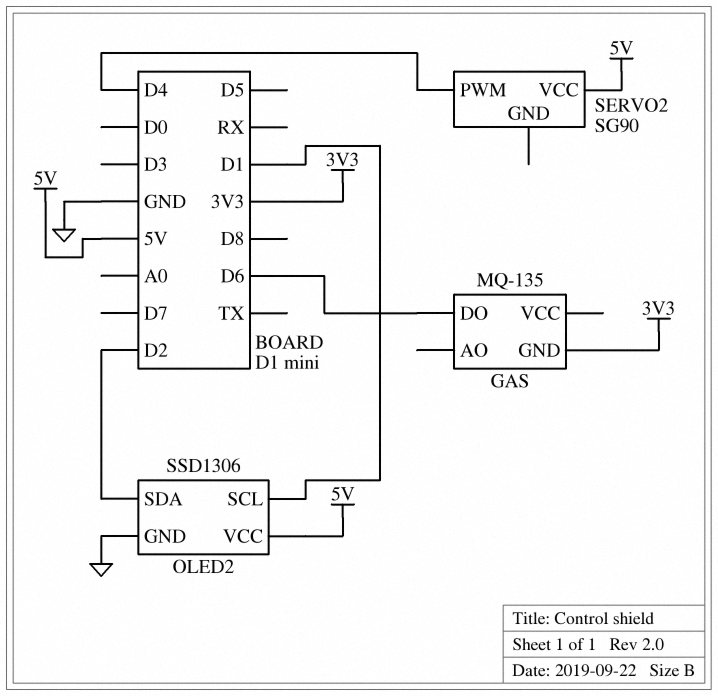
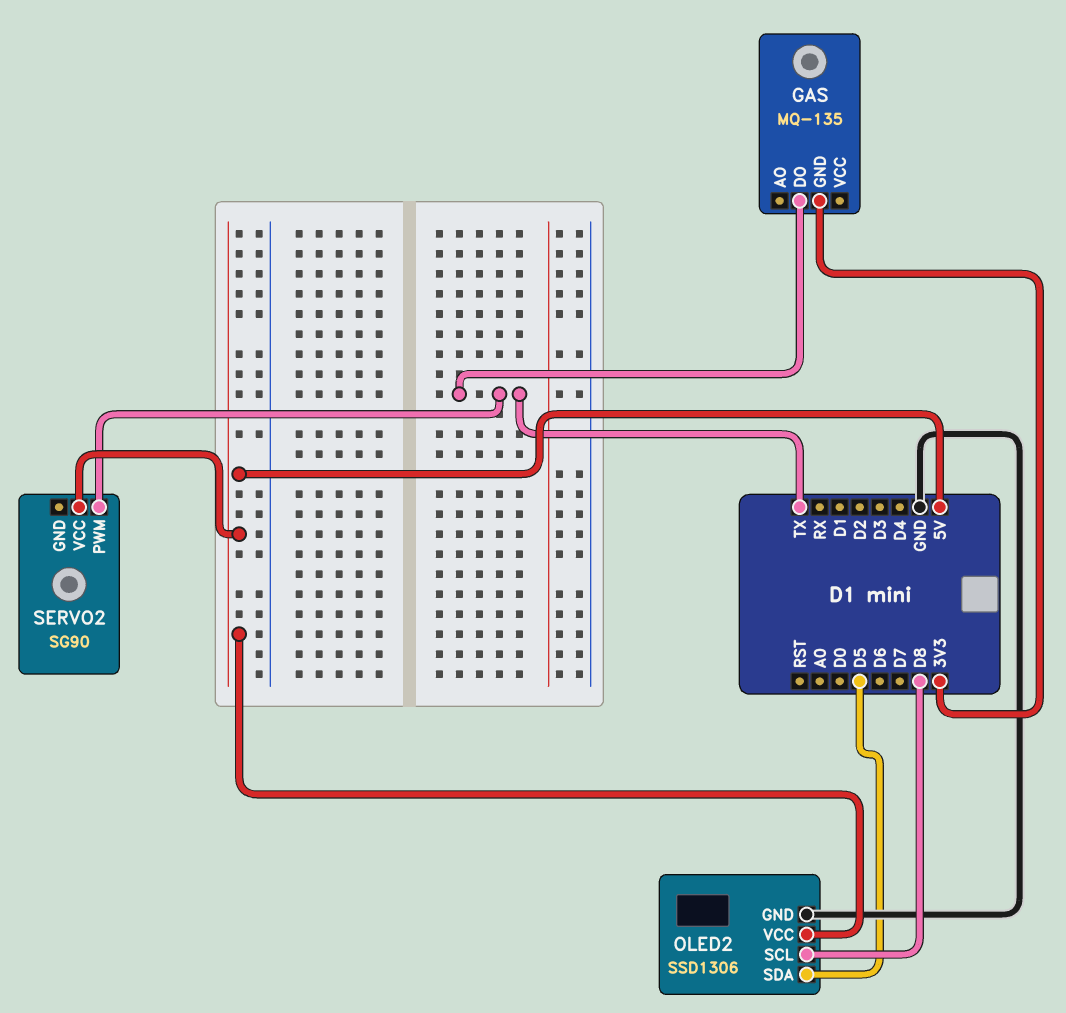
GAS pin DO: D6 -> TX
OLED2 pin SCL: D1 -> D8
OLED2 pin SDA: D2 -> D5
SERVO2 pin PWM: D4 -> TX

